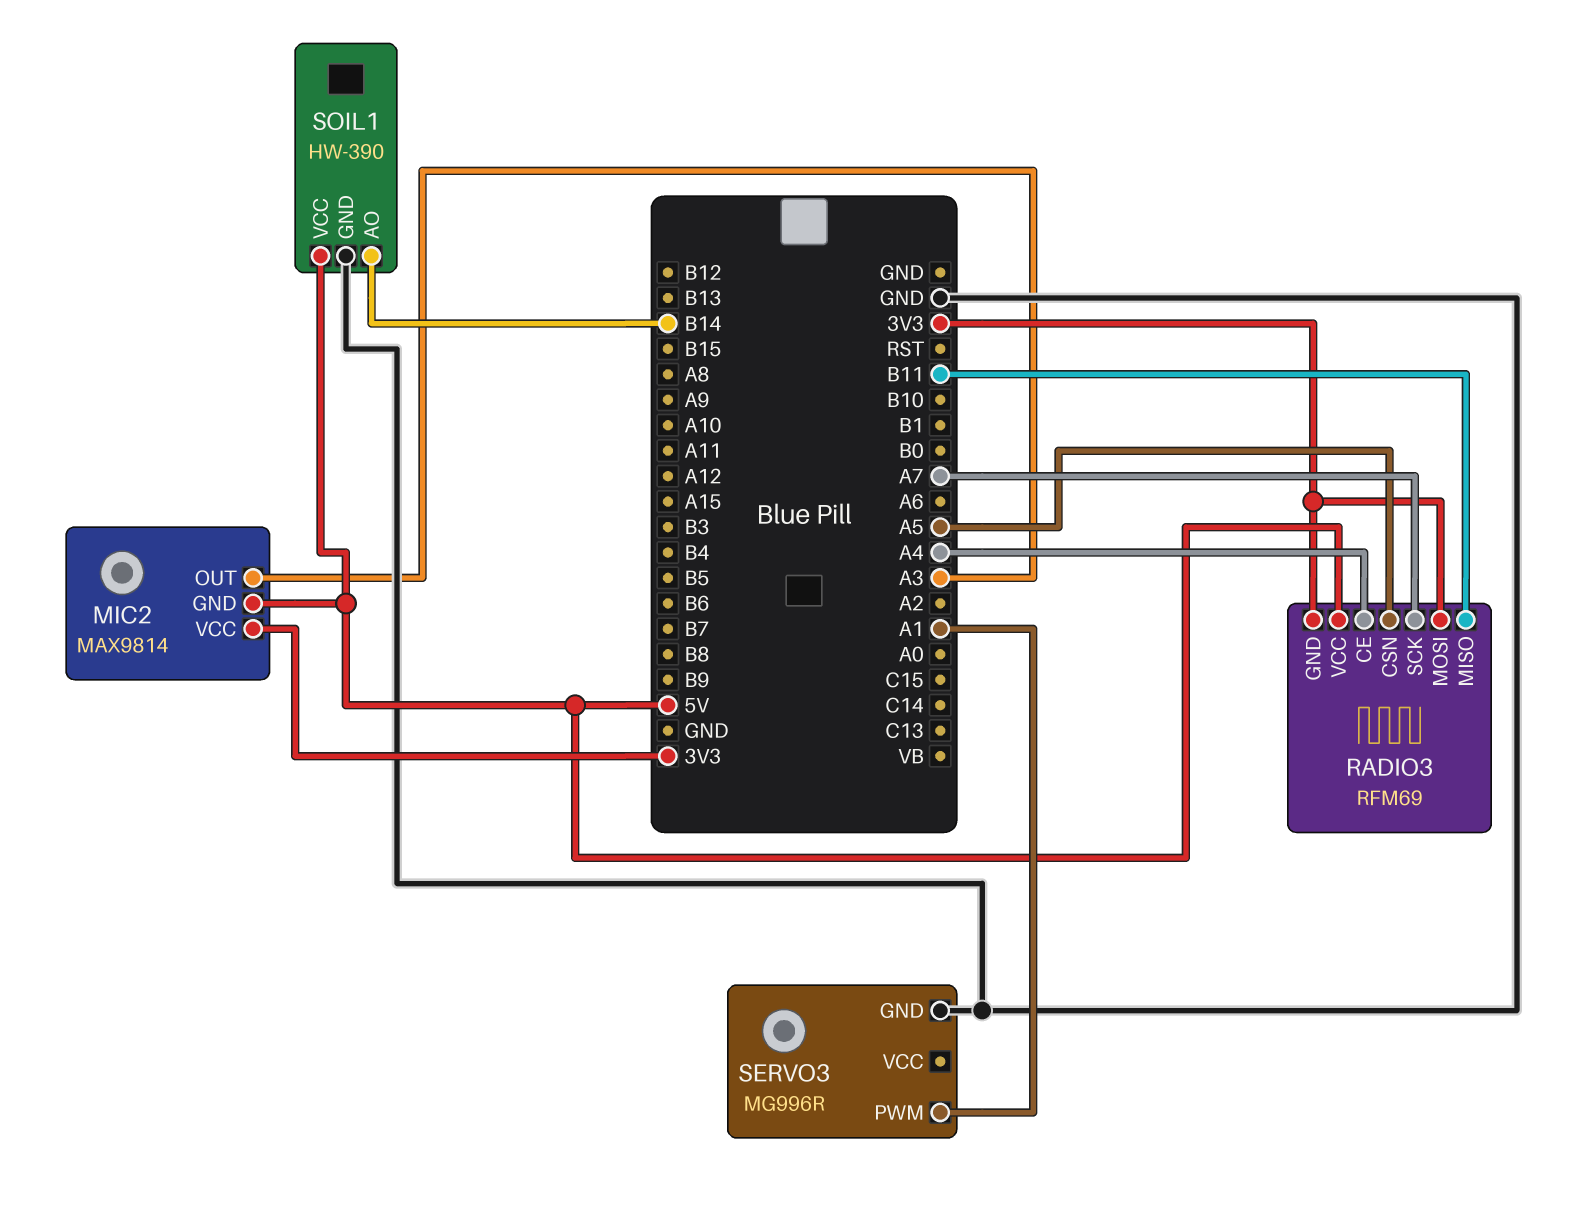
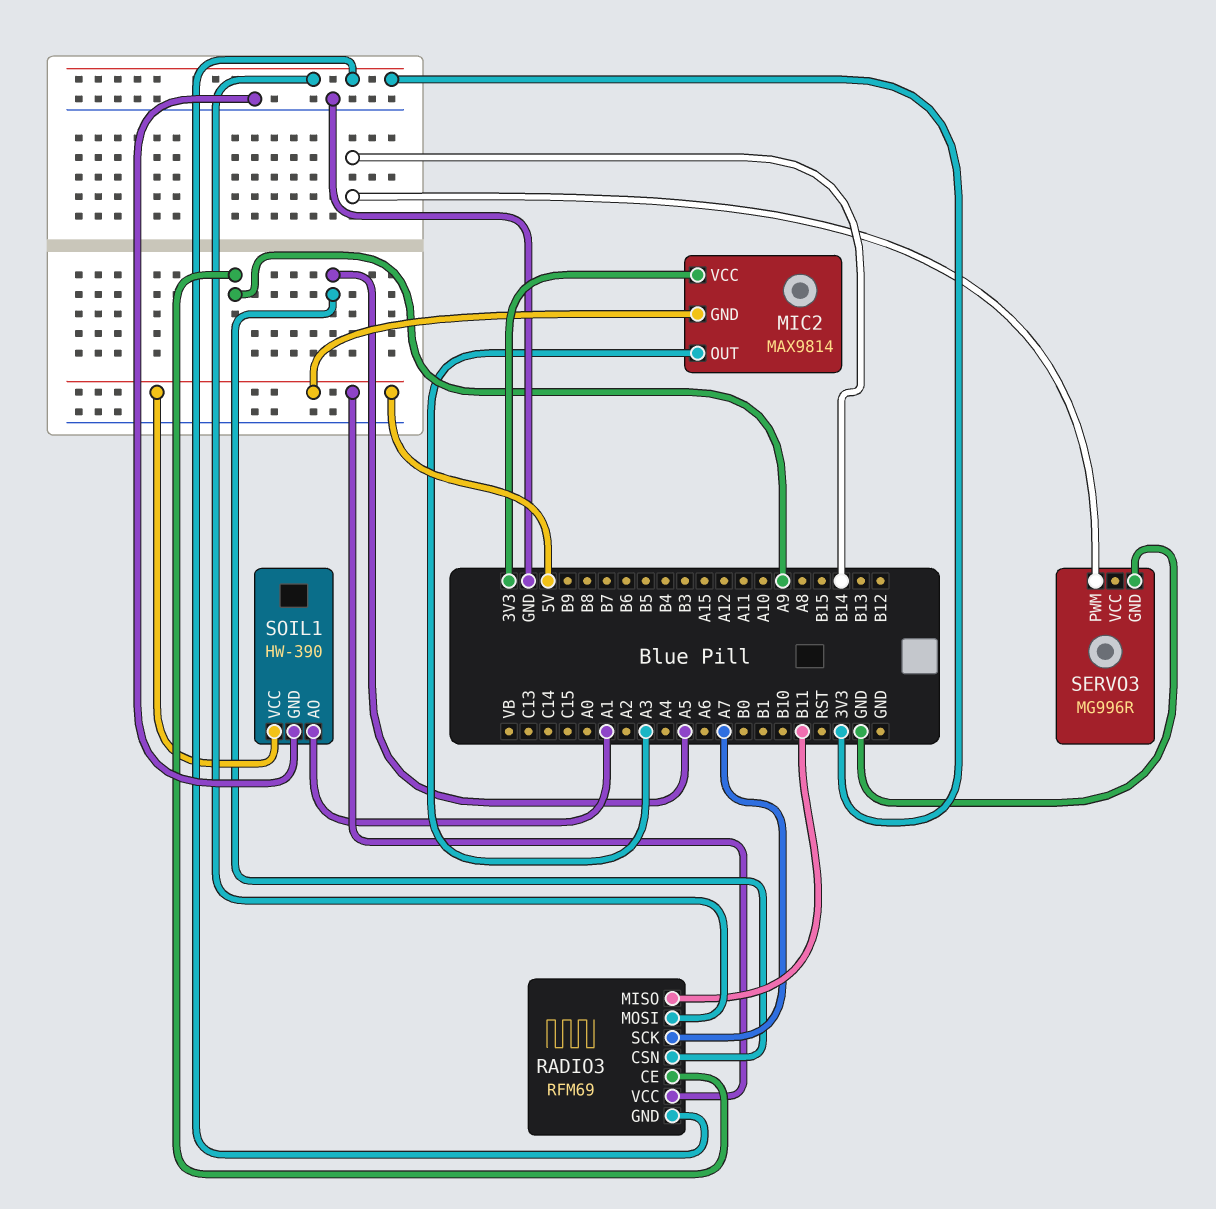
RADIO3 pin CE: A4 -> A9
SERVO3 pin PWM: A1 -> B14
SOIL1 pin AO: B14 -> A1

